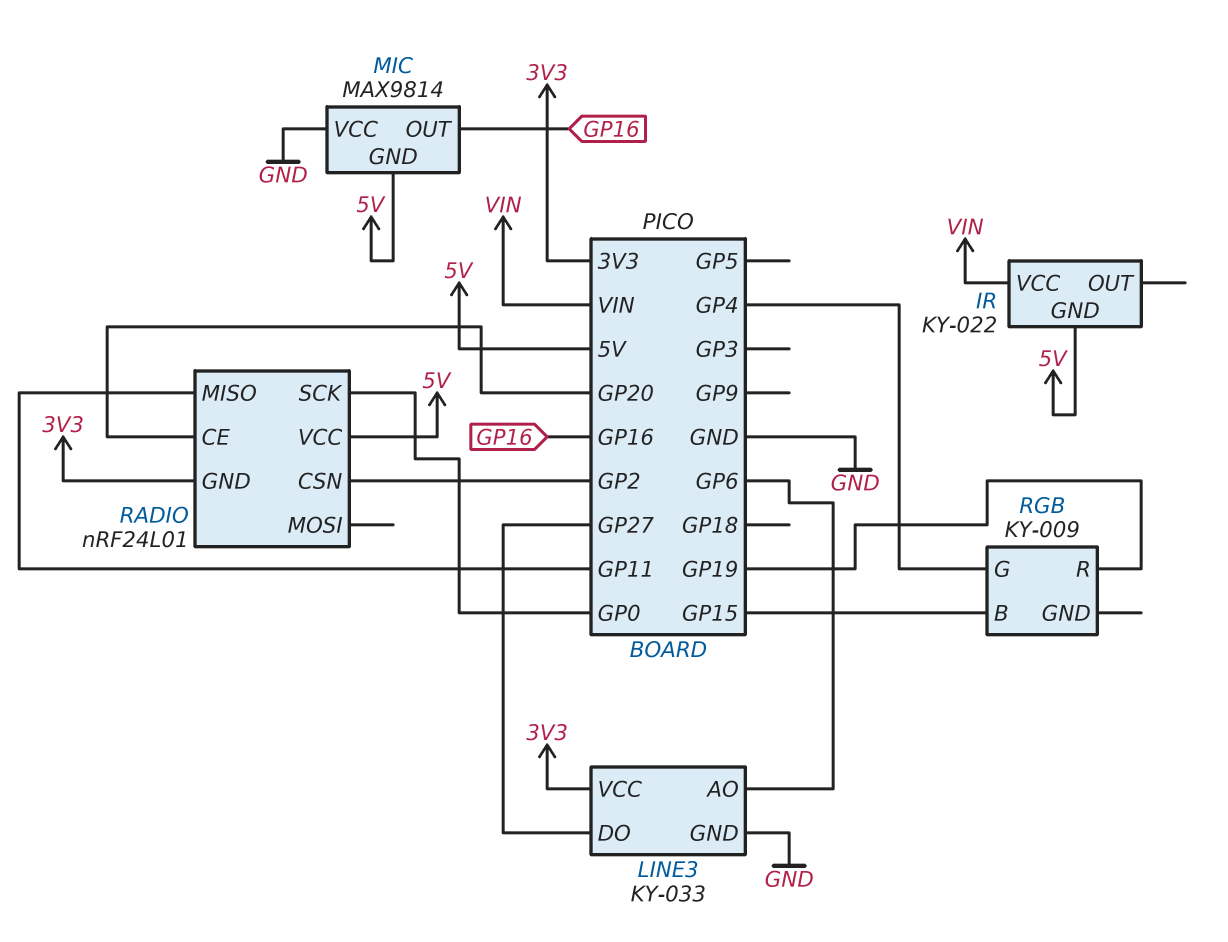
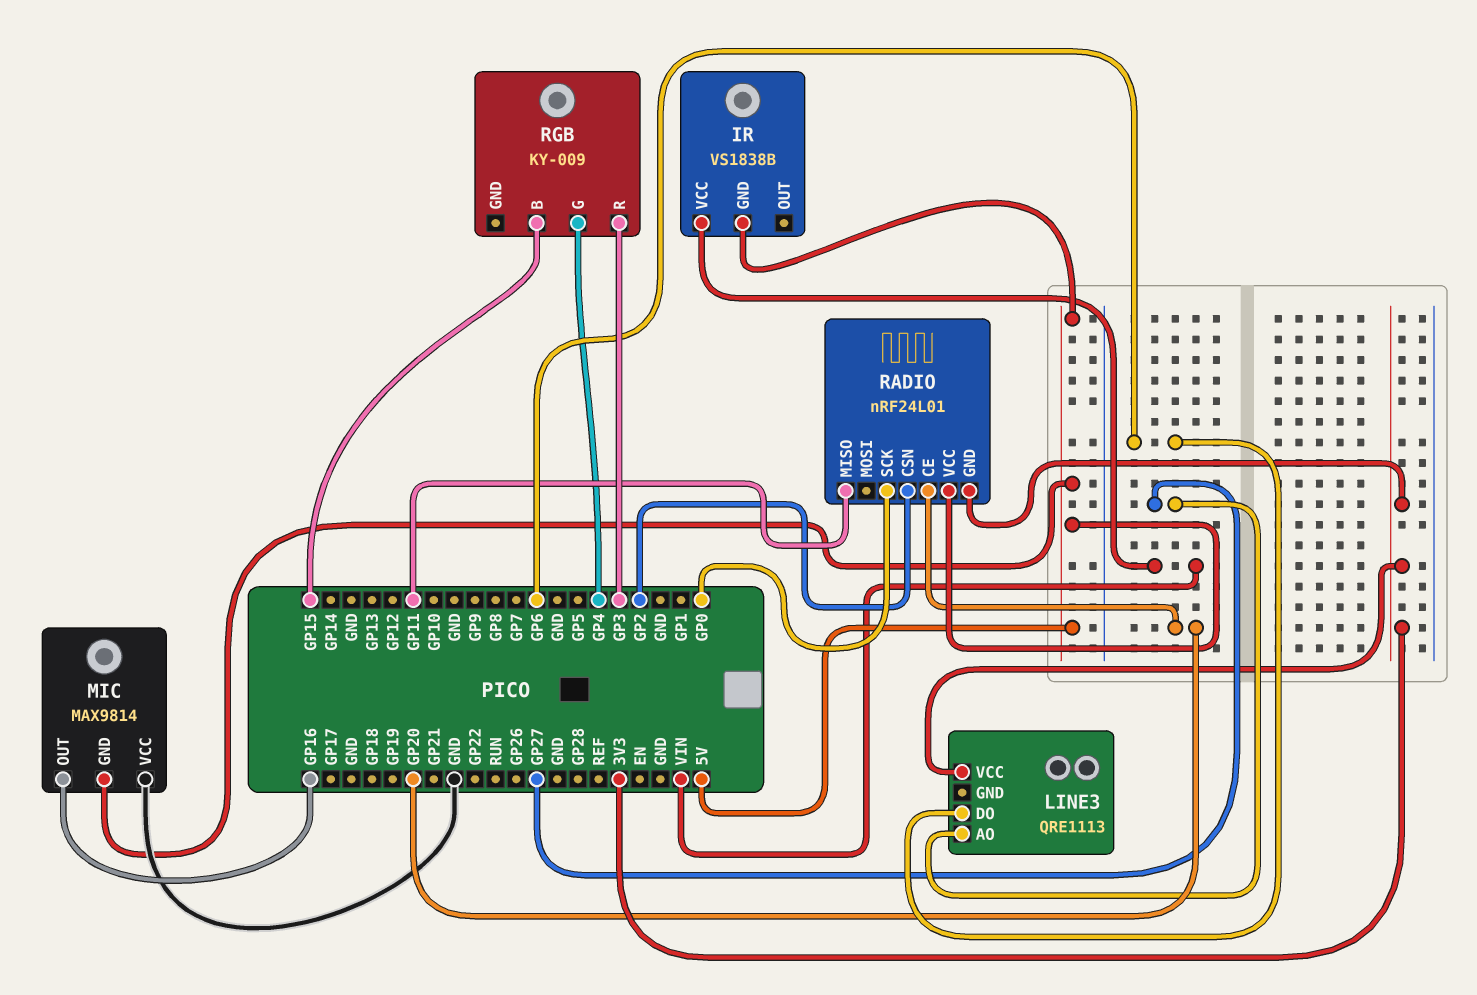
IR: KY-022 -> VS1838B
LINE3: KY-033 -> QRE1113
LINE3 pin AO: GP6 -> GP27
LINE3 pin DO: GP27 -> GP6
LINE3 pin GND: GND -> none
RGB pin R: GP19 -> GP3

